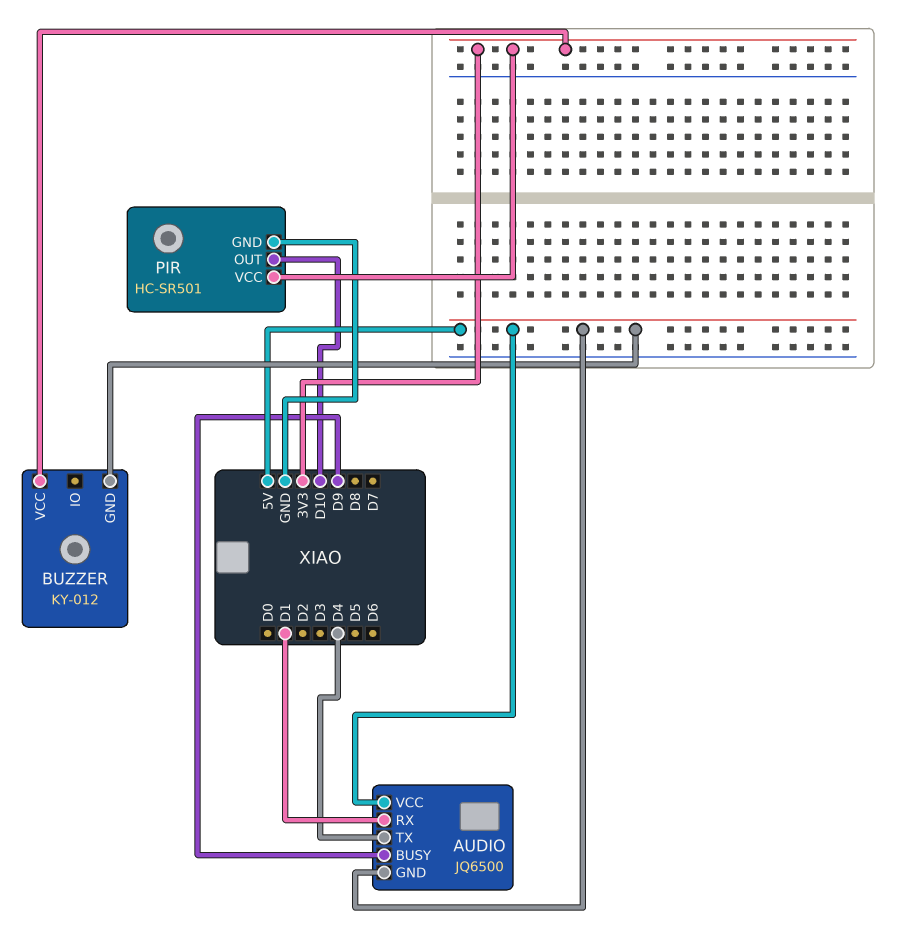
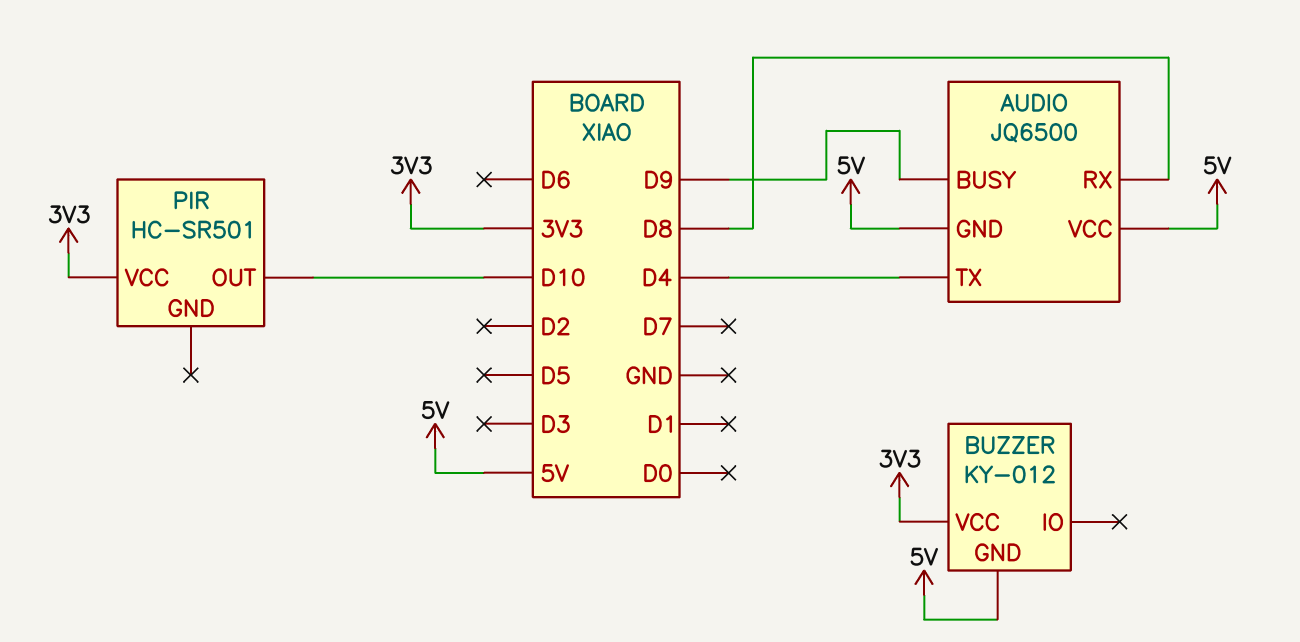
AUDIO pin RX: D1 -> D8
PIR pin GND: GND -> none

